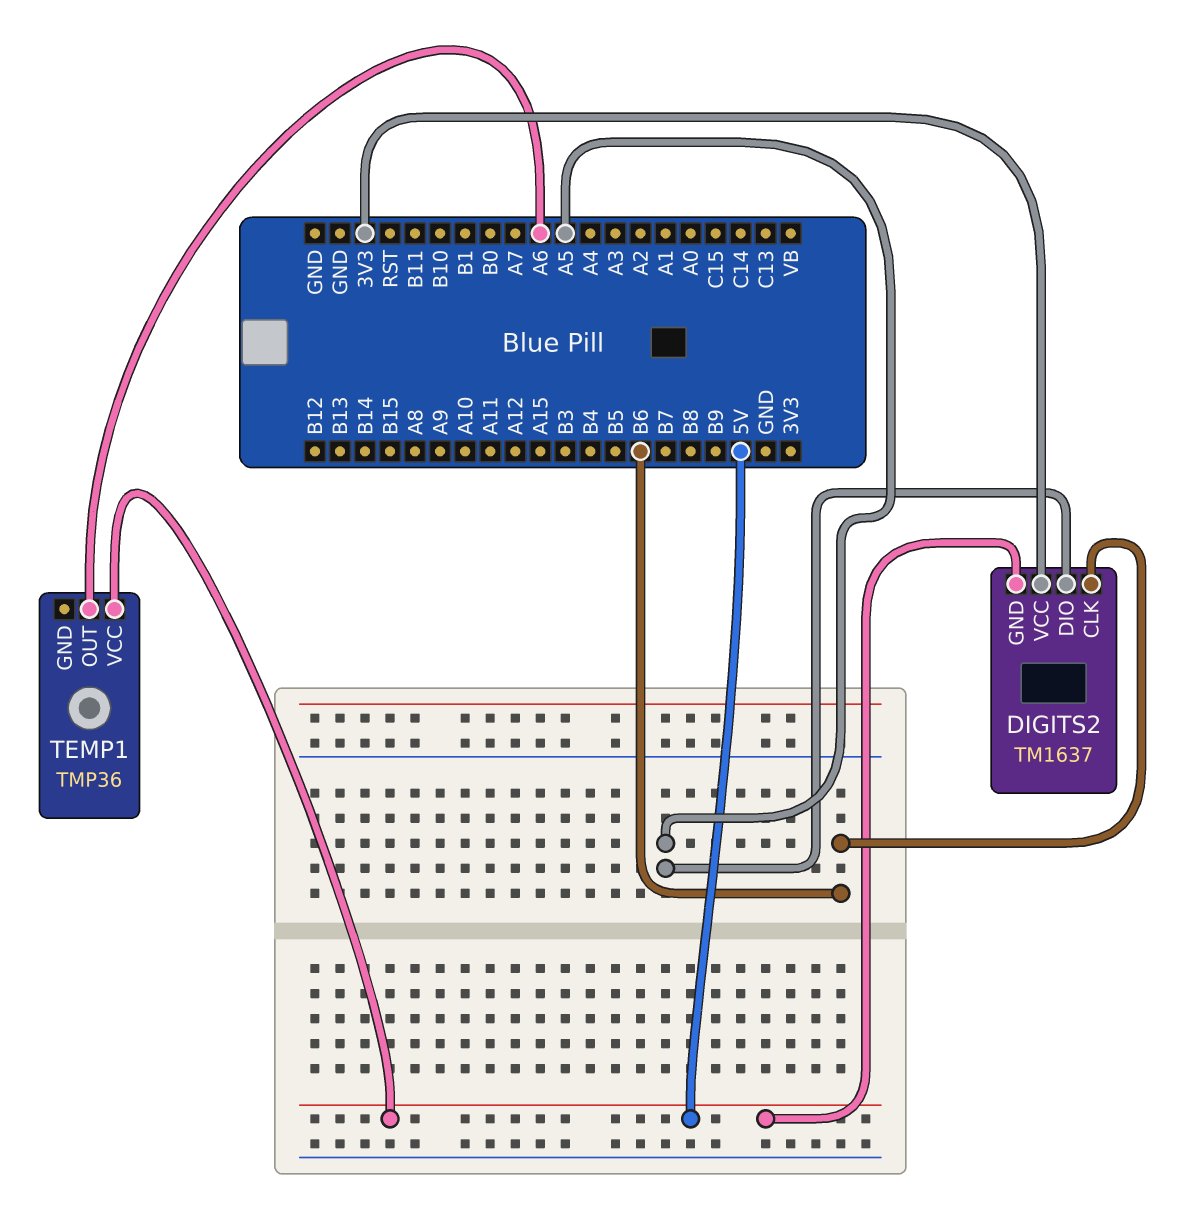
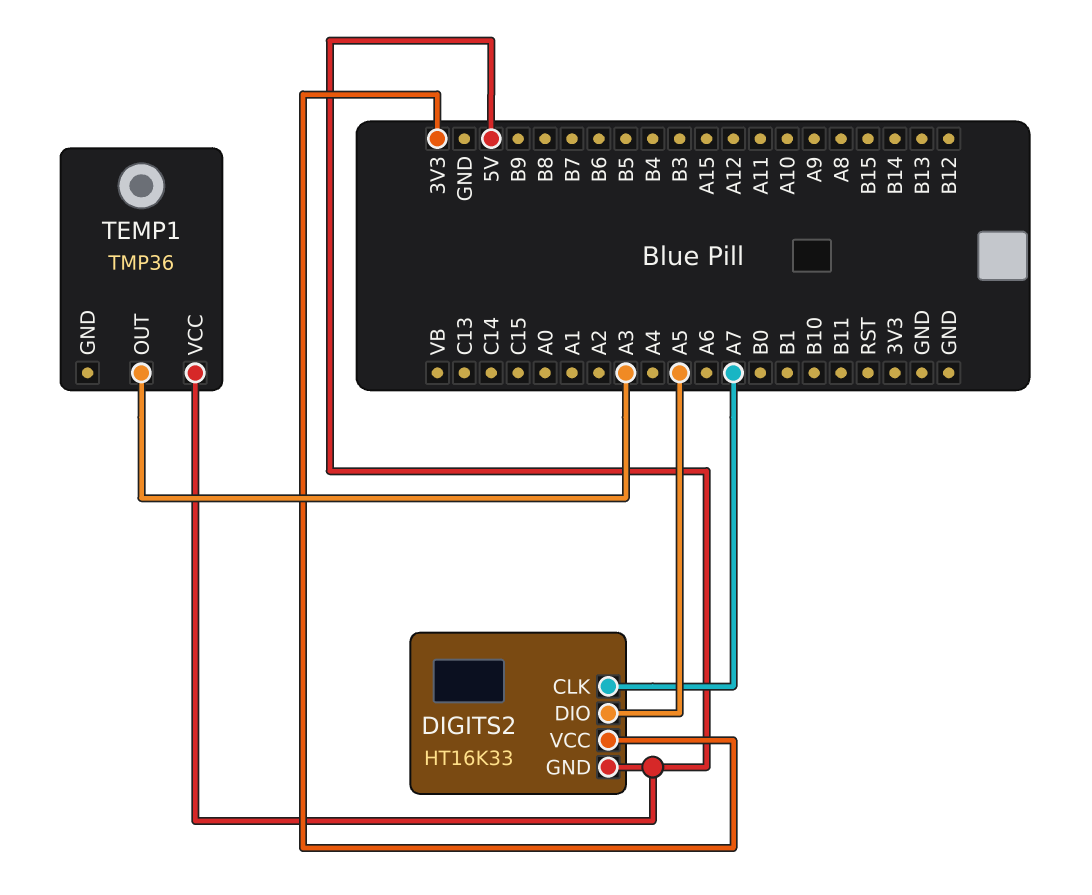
DIGITS2: TM1637 -> HT16K33
DIGITS2 pin CLK: B6 -> A7
TEMP1 pin OUT: A6 -> A3

